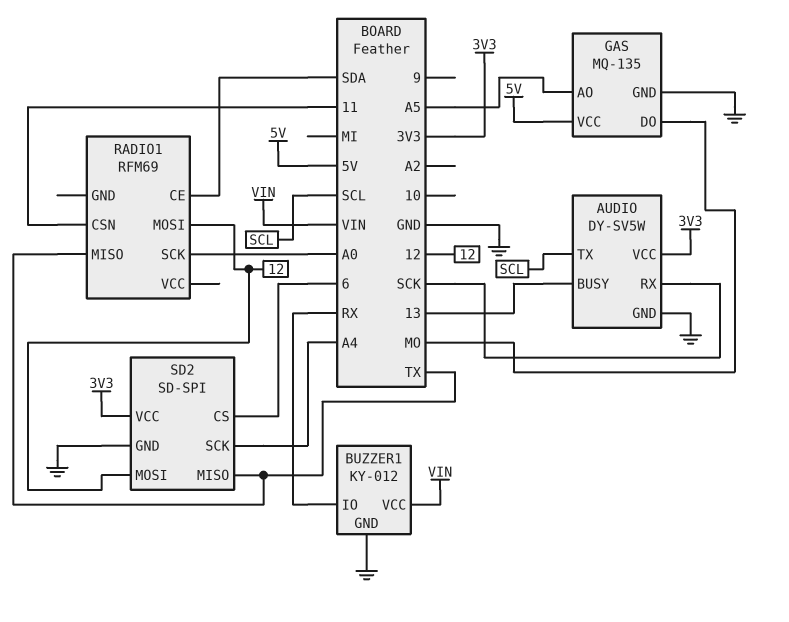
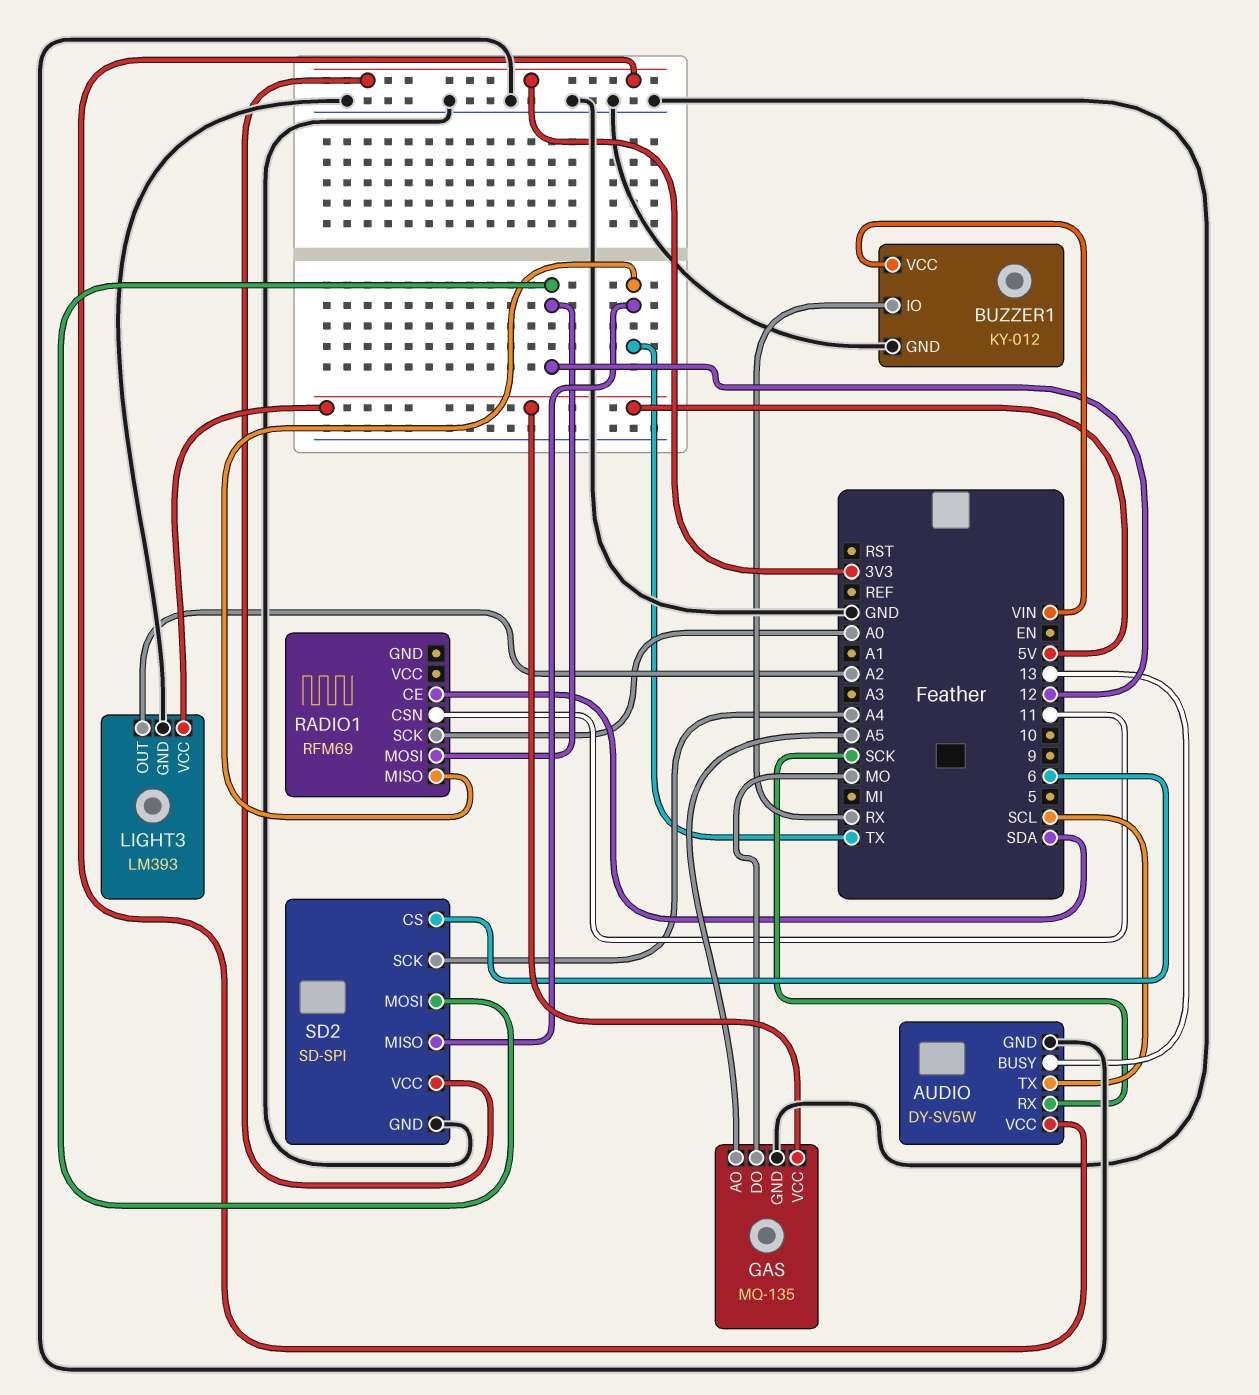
LIGHT3: none -> LM393
LIGHT3 pin GND: none -> GND
LIGHT3 pin OUT: none -> A2
LIGHT3 pin VCC: none -> 5V

